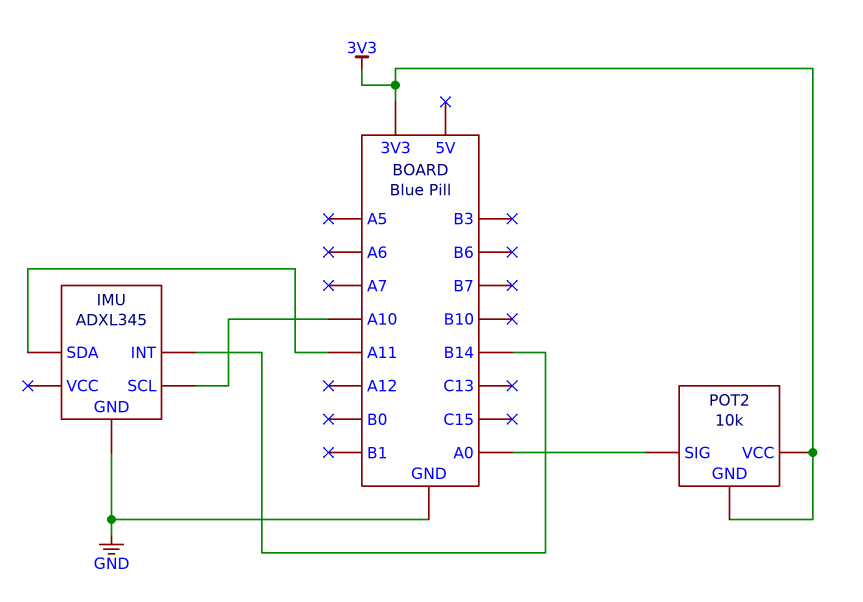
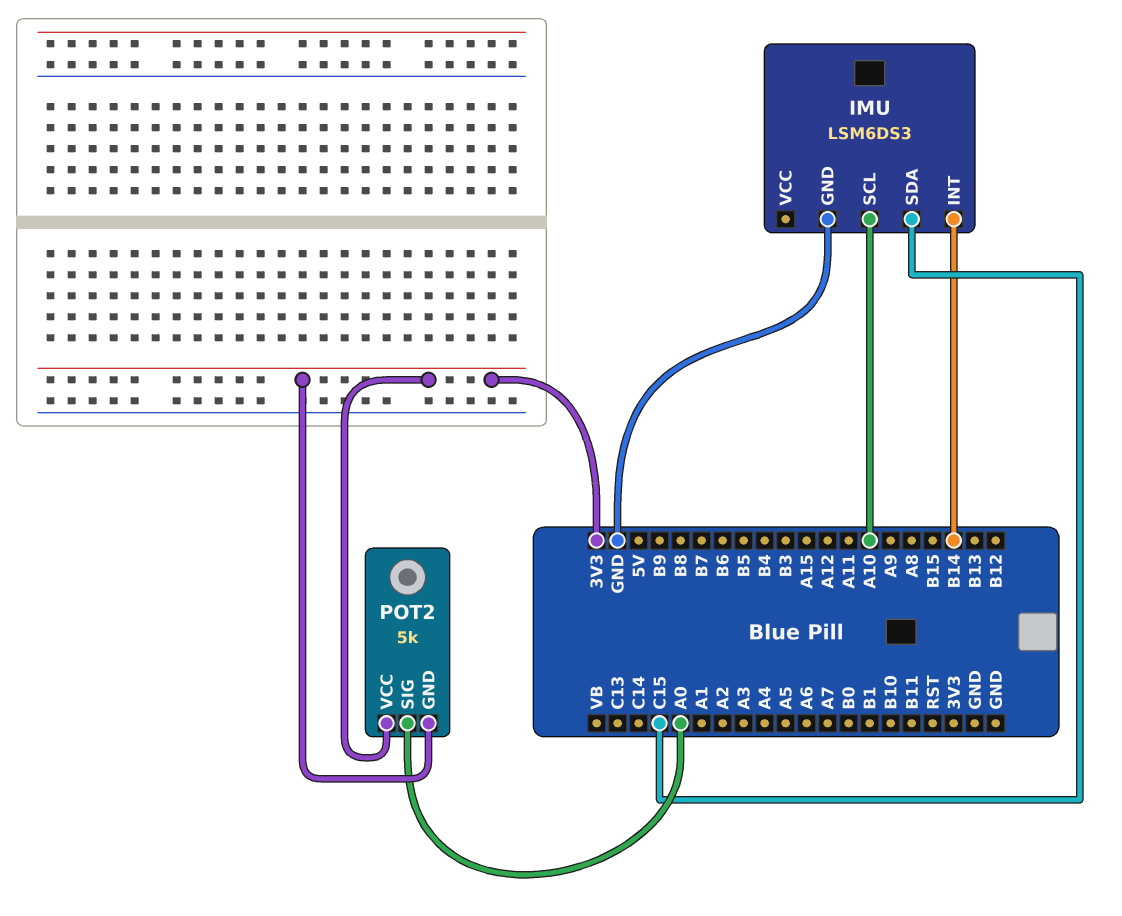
IMU: ADXL345 -> LSM6DS3
IMU pin SDA: A11 -> C15
POT2: 10k -> 5k

